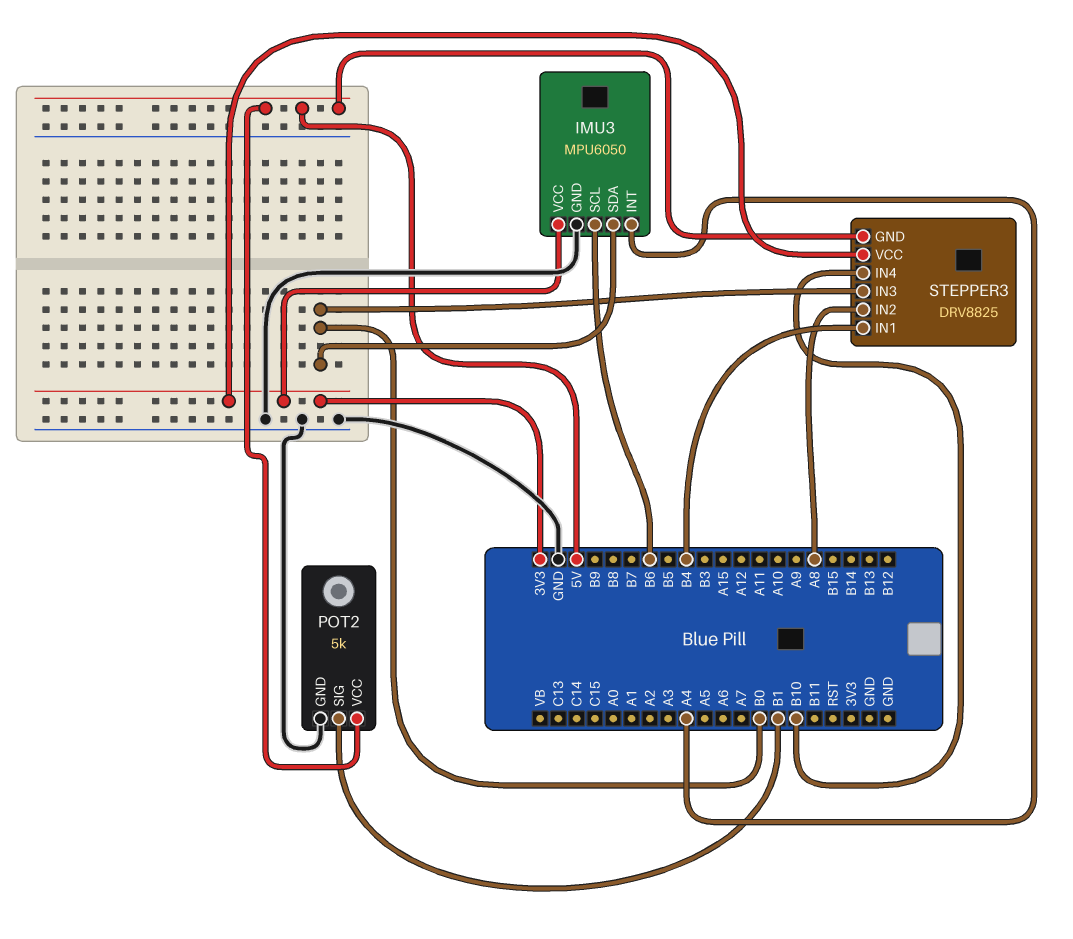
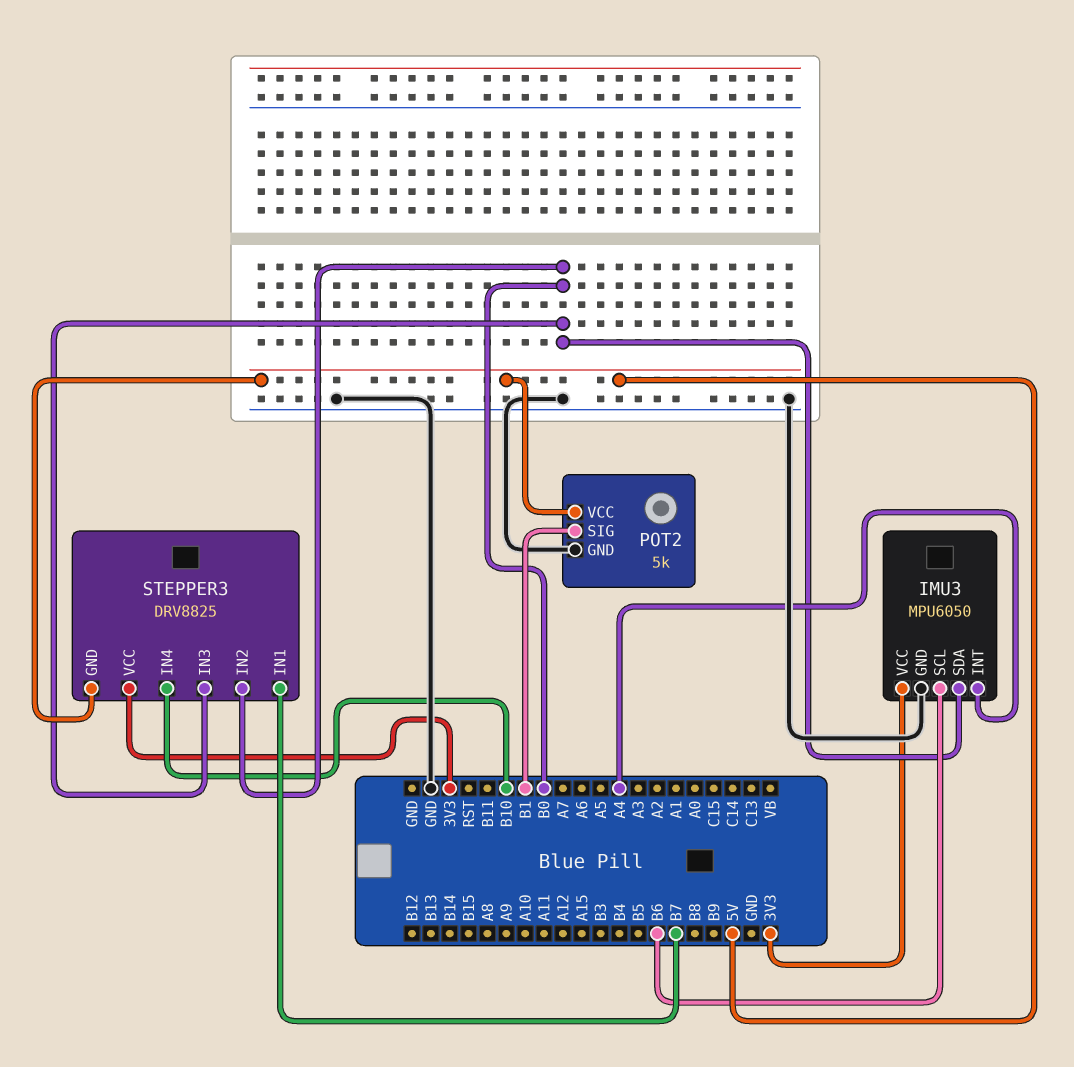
STEPPER3 pin IN1: B4 -> B7
STEPPER3 pin IN2: A8 -> B0

